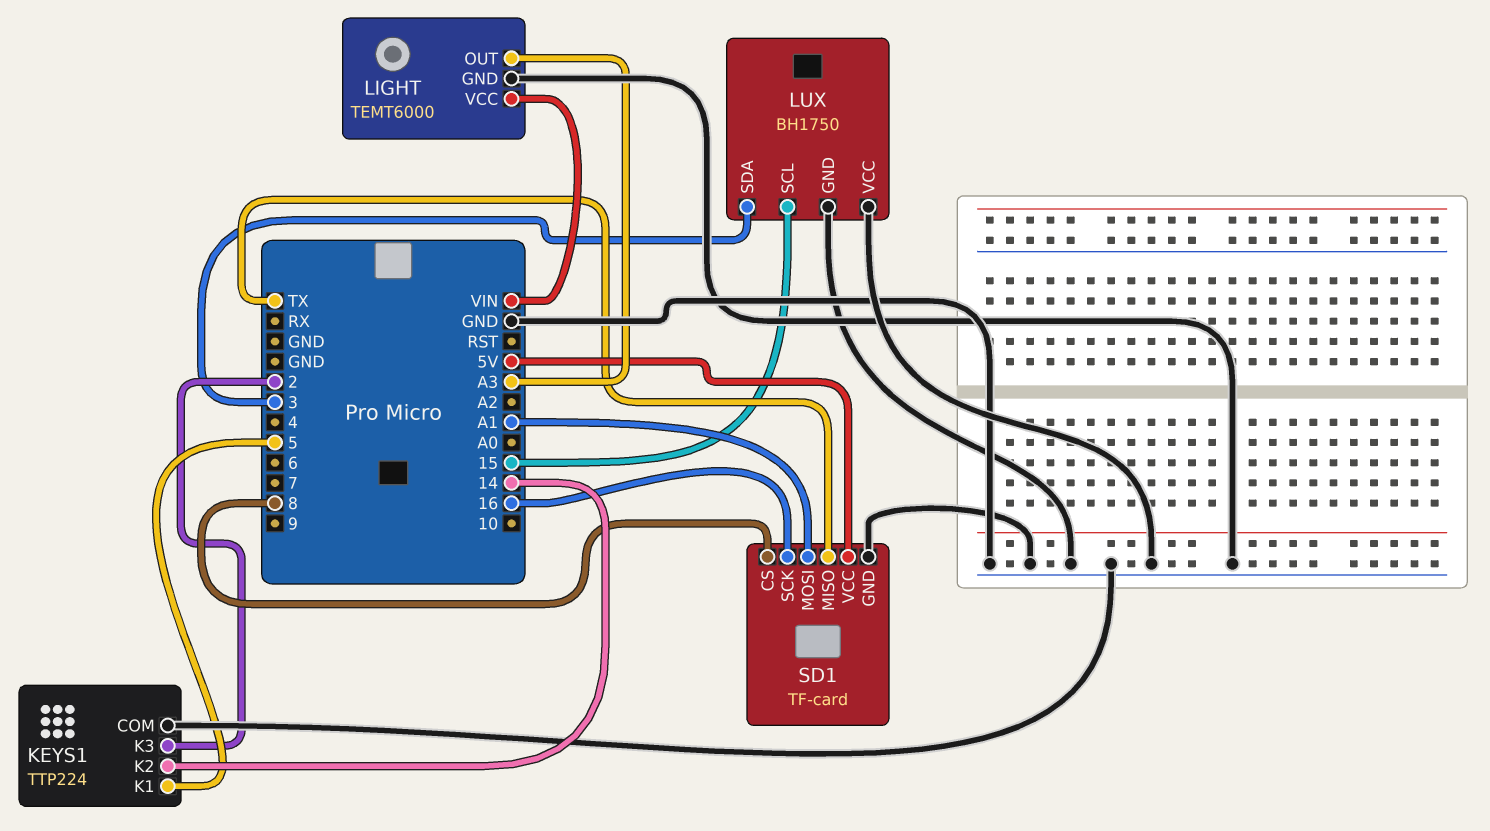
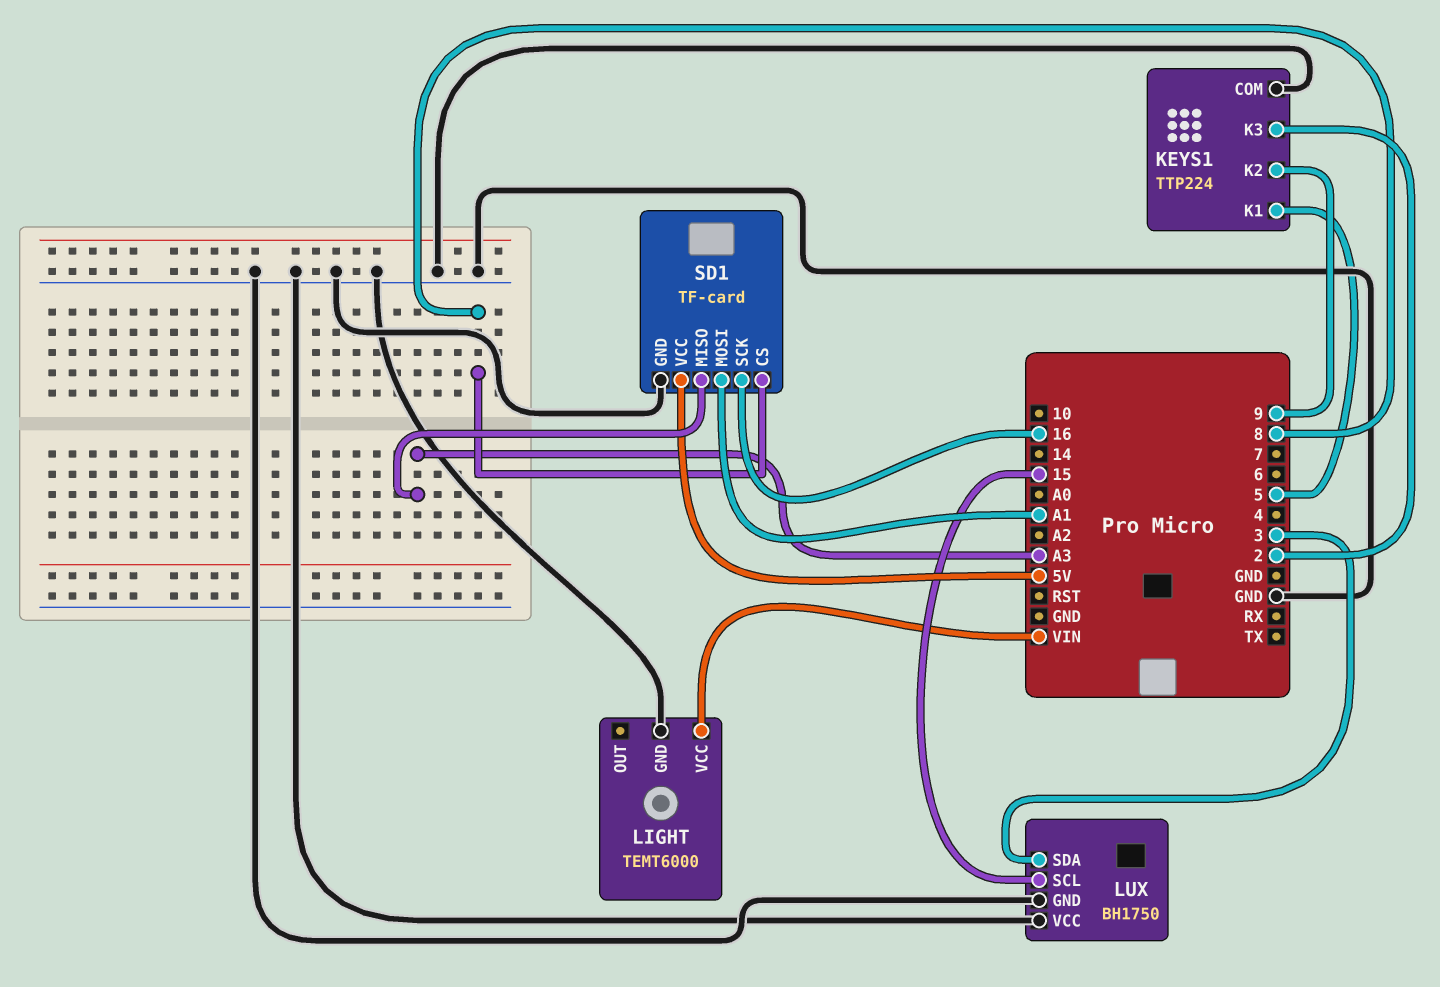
KEYS1 pin K2: 14 -> 9
LIGHT pin OUT: A3 -> none
SD1 pin MISO: TX -> A3

